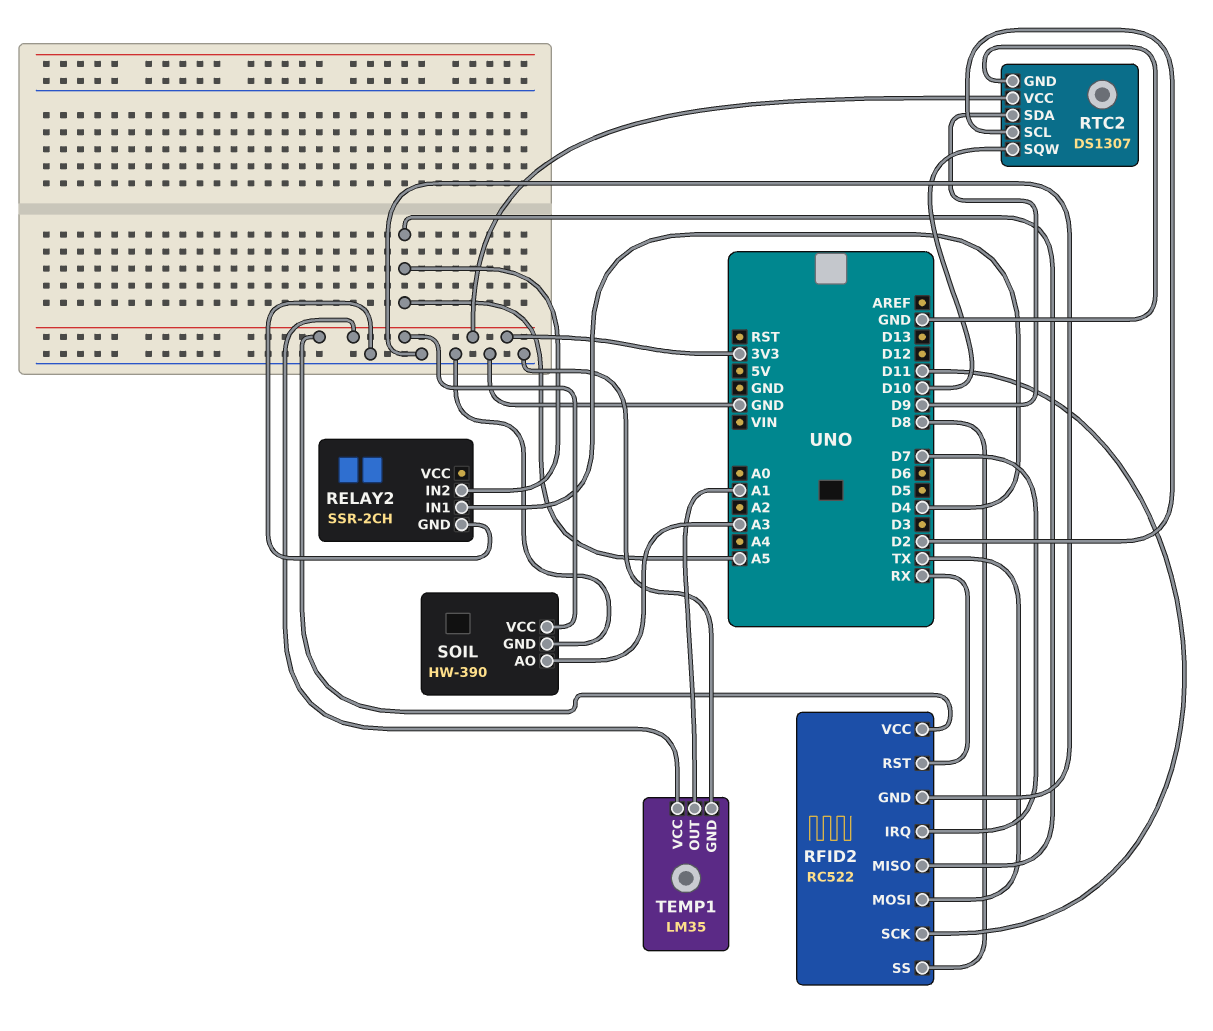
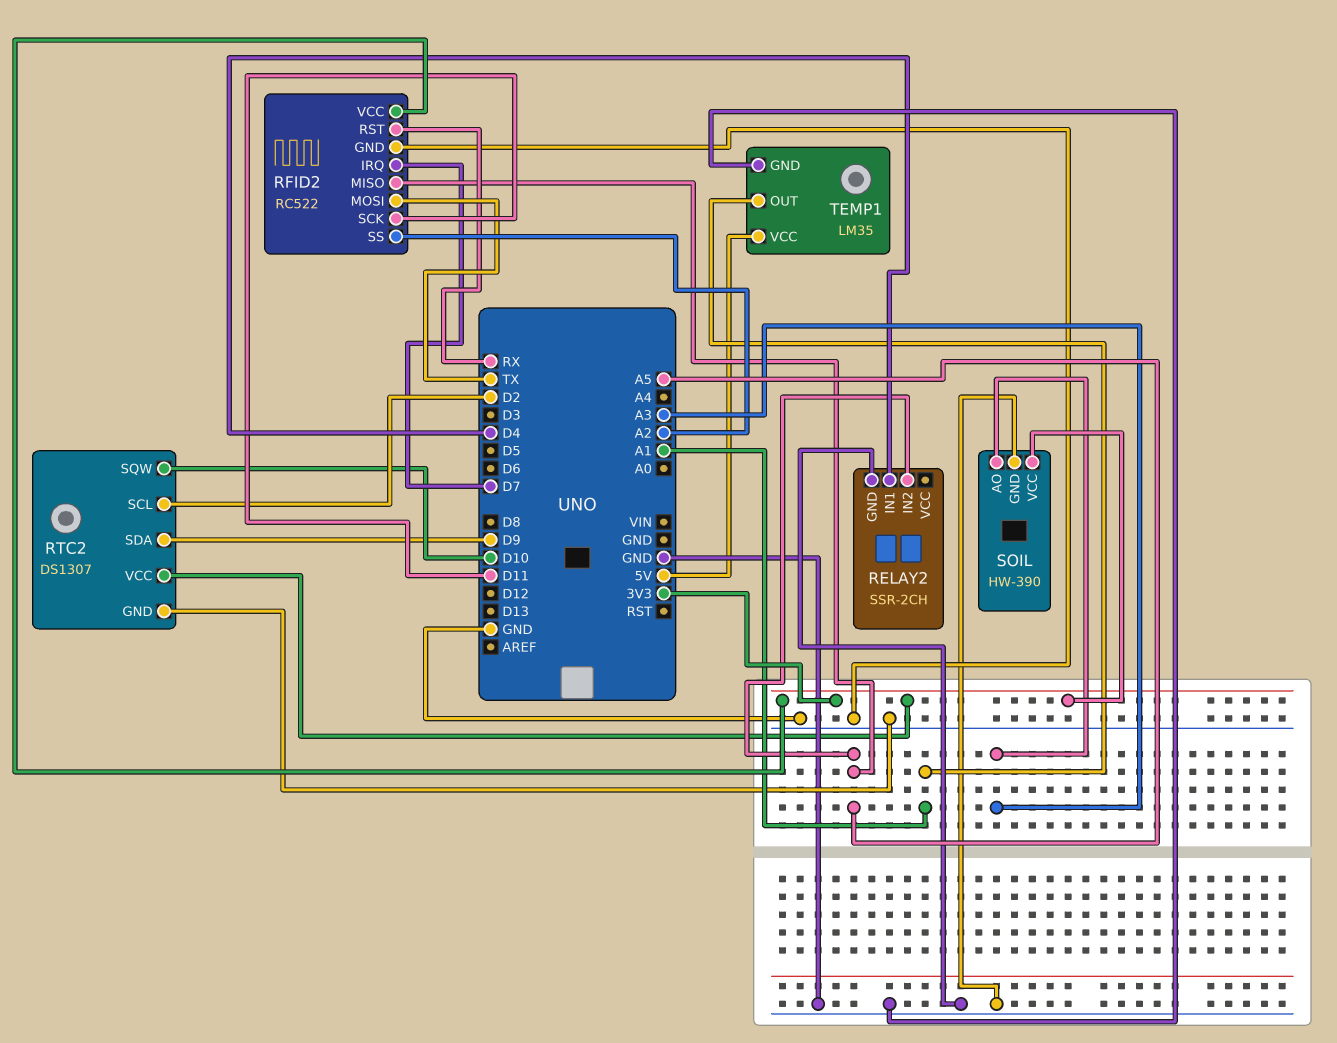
RFID2 pin SS: D8 -> A2
TEMP1 pin VCC: 3V3 -> 5V

